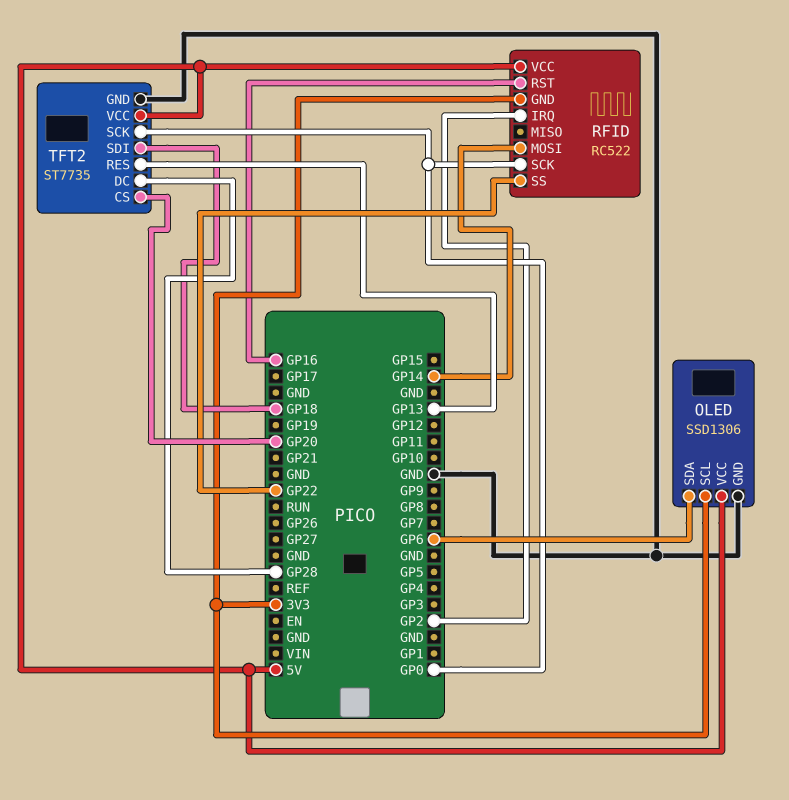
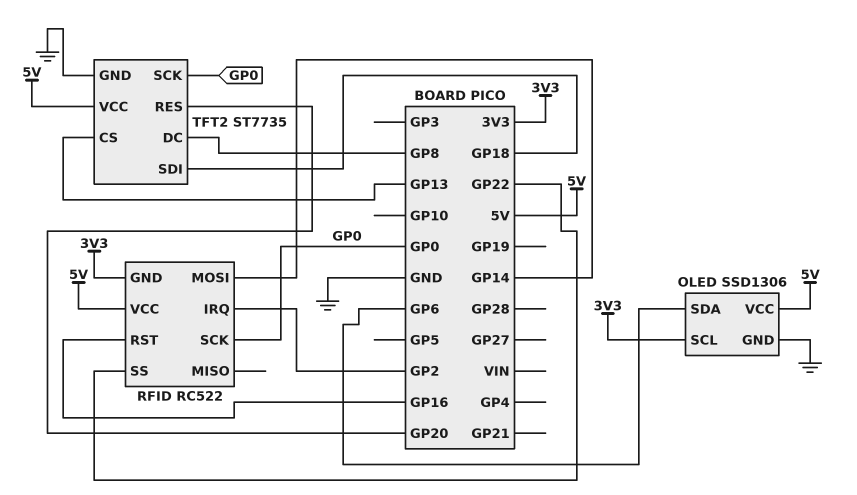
TFT2 pin CS: GP20 -> GP13
TFT2 pin DC: GP28 -> GP8
TFT2 pin RES: GP13 -> GP20

